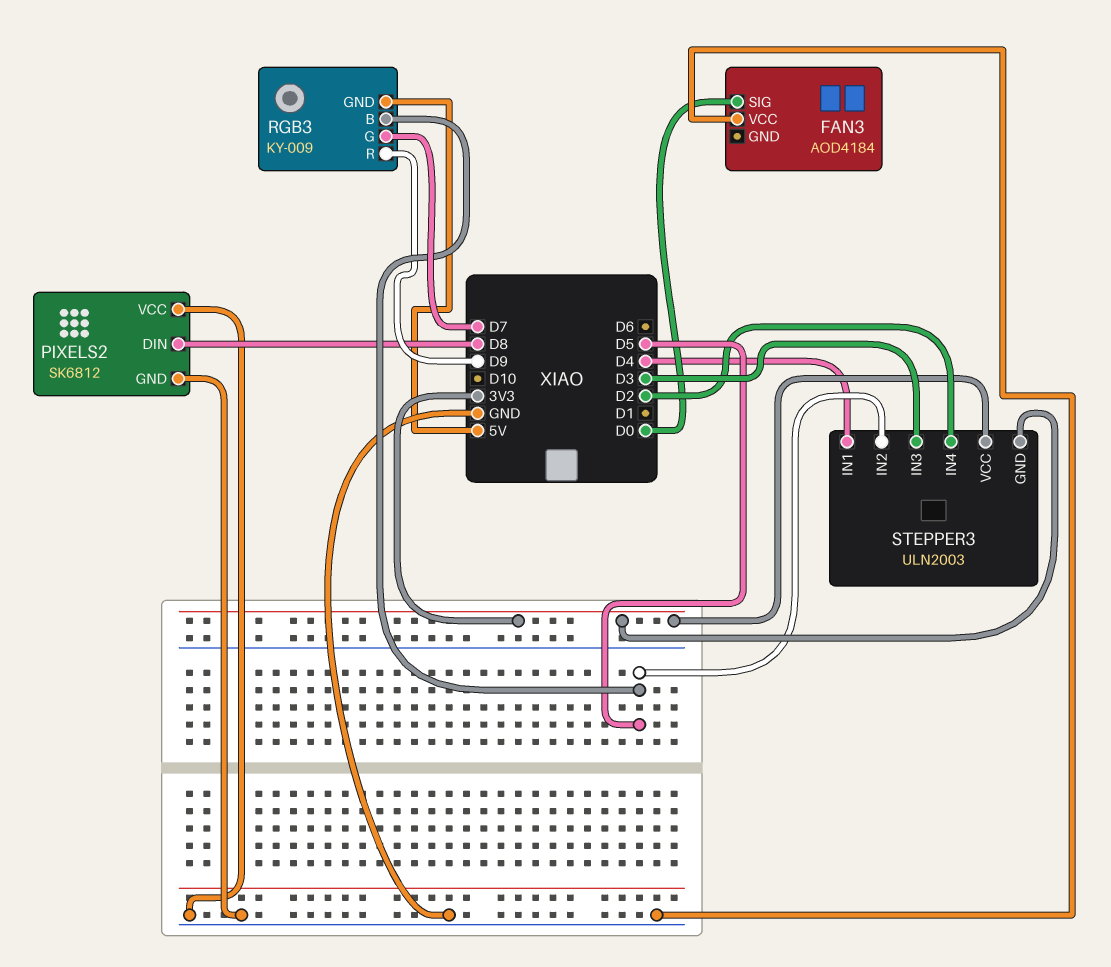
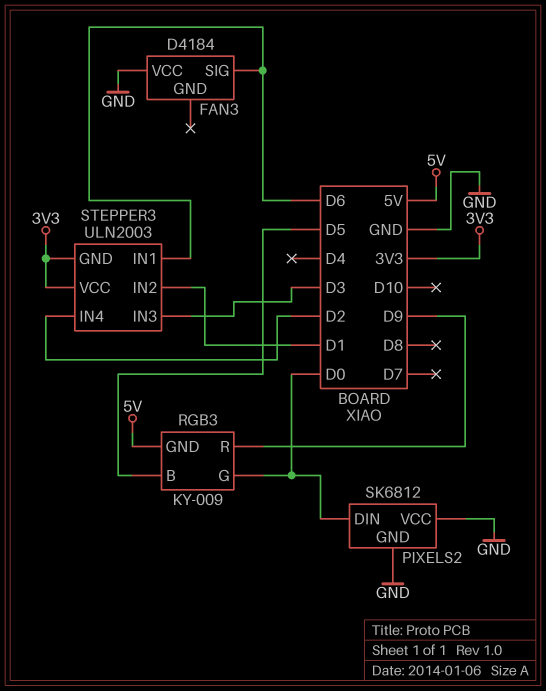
FAN3: AOD4184 -> D4184
FAN3 pin SIG: D0 -> D6
PIXELS2 pin DIN: D8 -> D0
RGB3 pin G: D7 -> D0
STEPPER3 pin IN1: D4 -> D6
STEPPER3 pin IN2: D5 -> D1

